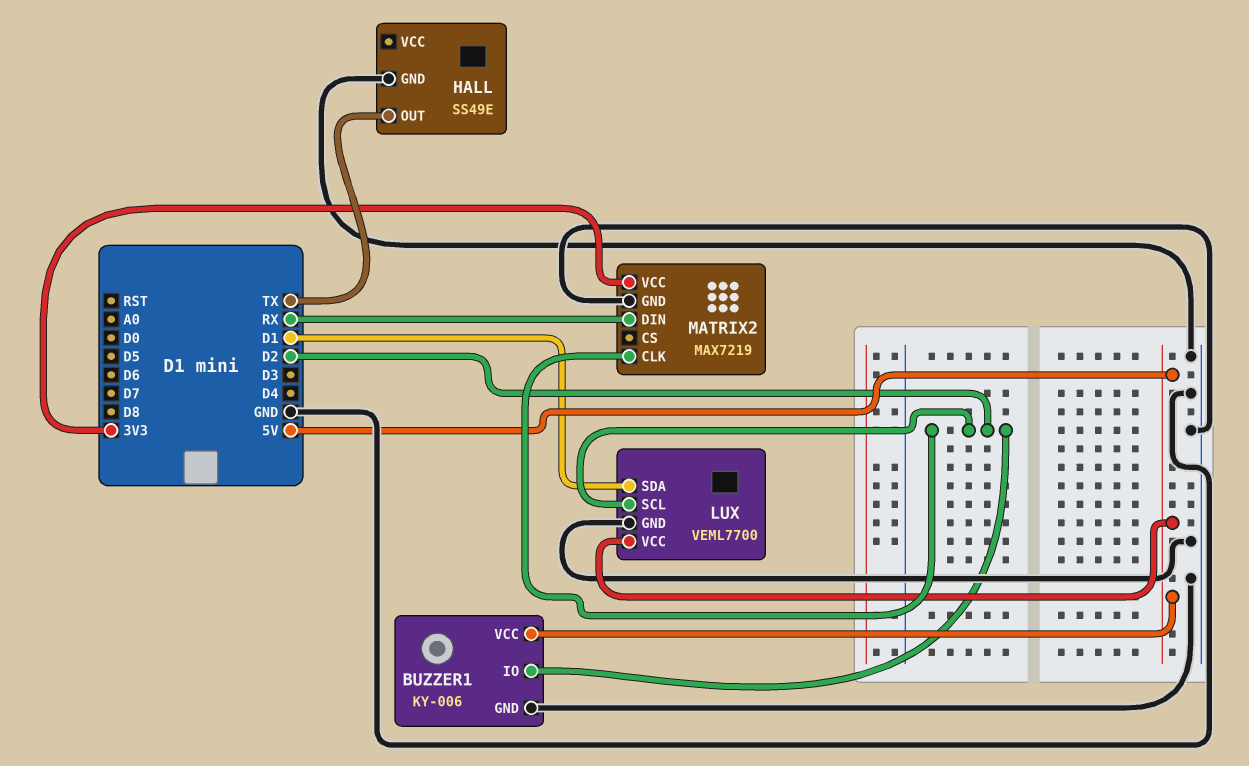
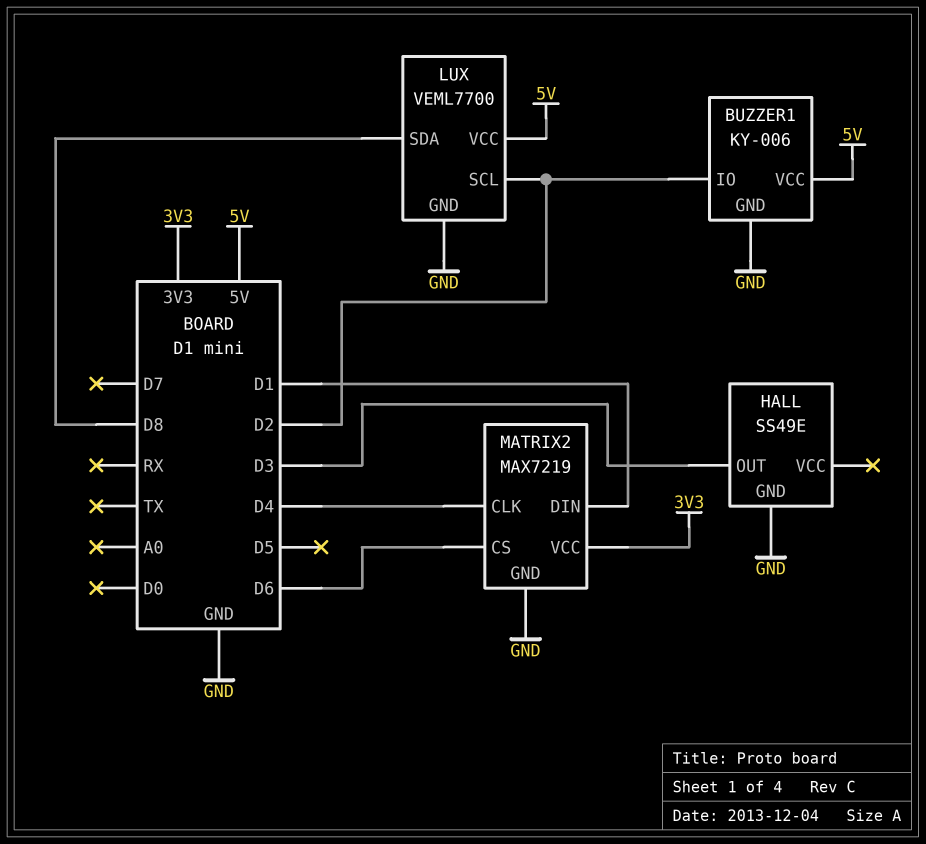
HALL pin OUT: TX -> D3
LUX pin SDA: D1 -> D8
MATRIX2 pin CLK: D2 -> D4
MATRIX2 pin CS: none -> D6
MATRIX2 pin DIN: RX -> D1

